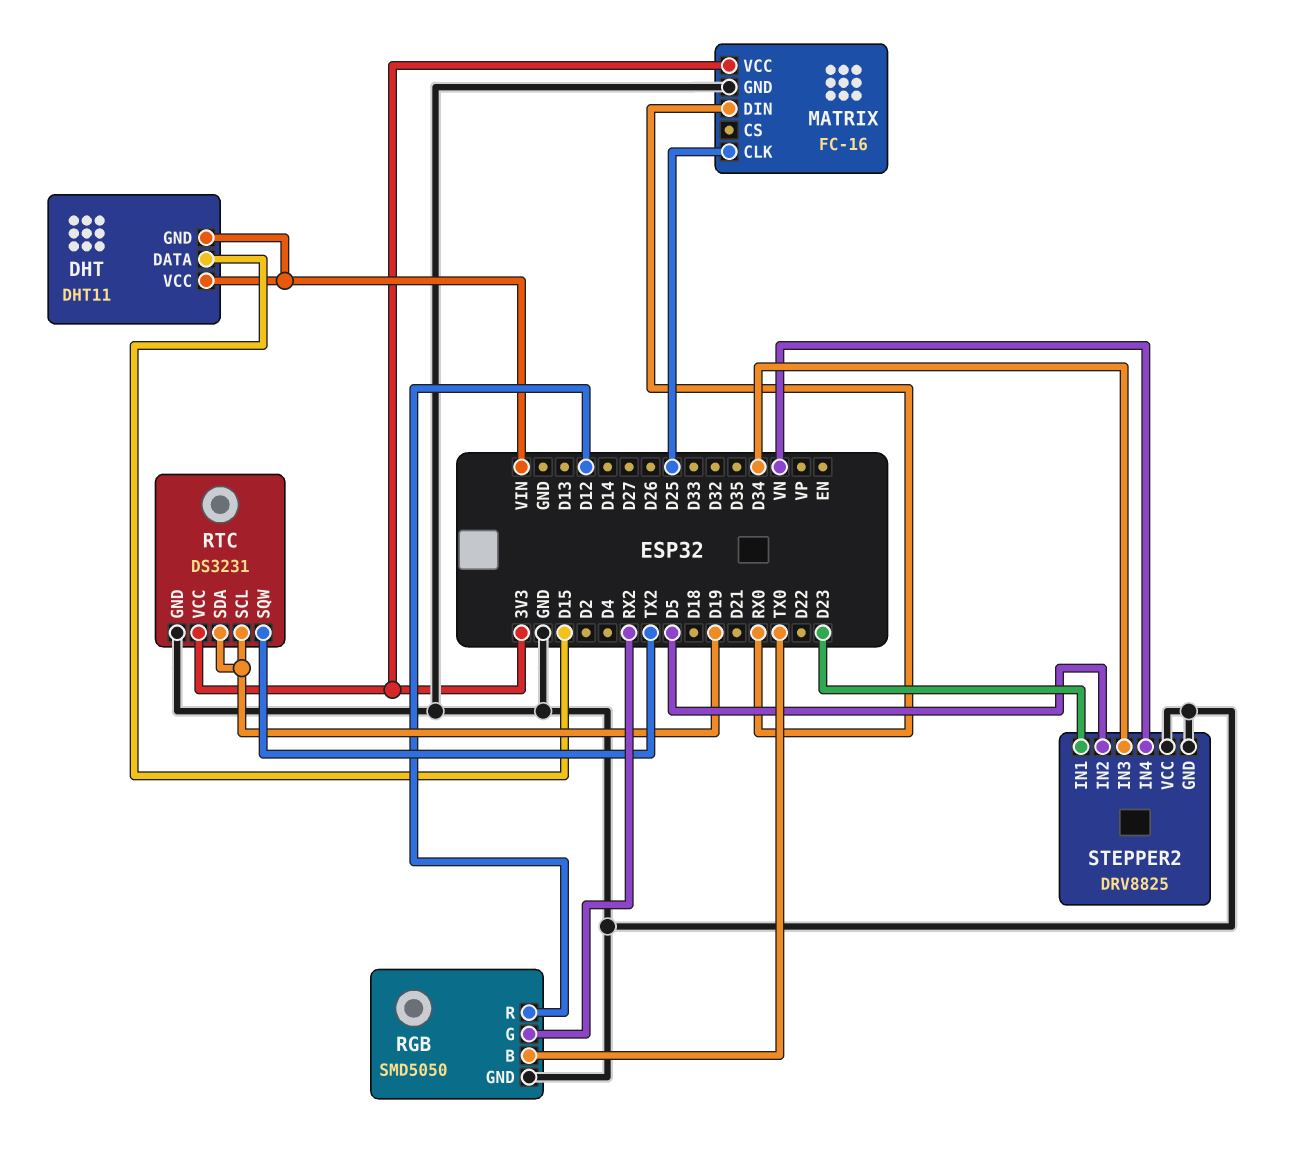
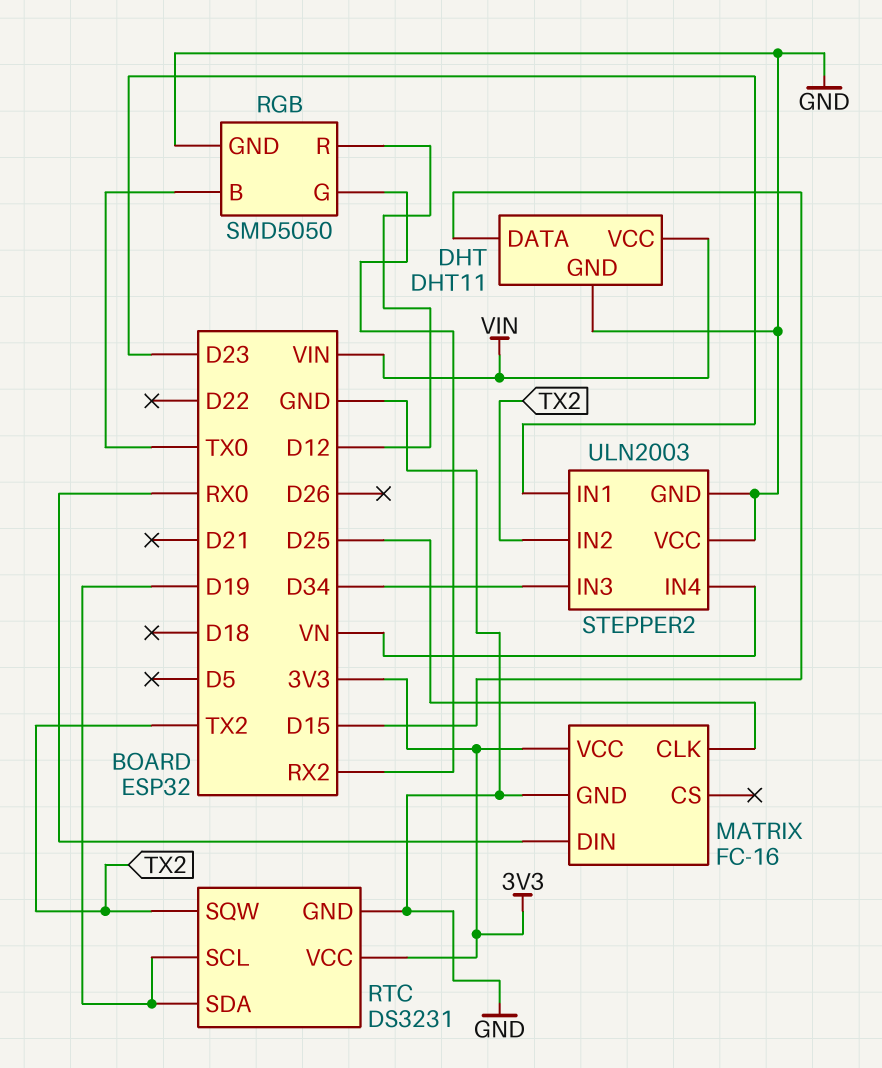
DHT pin GND: VIN -> GND
STEPPER2: DRV8825 -> ULN2003
STEPPER2 pin IN2: D5 -> TX2

